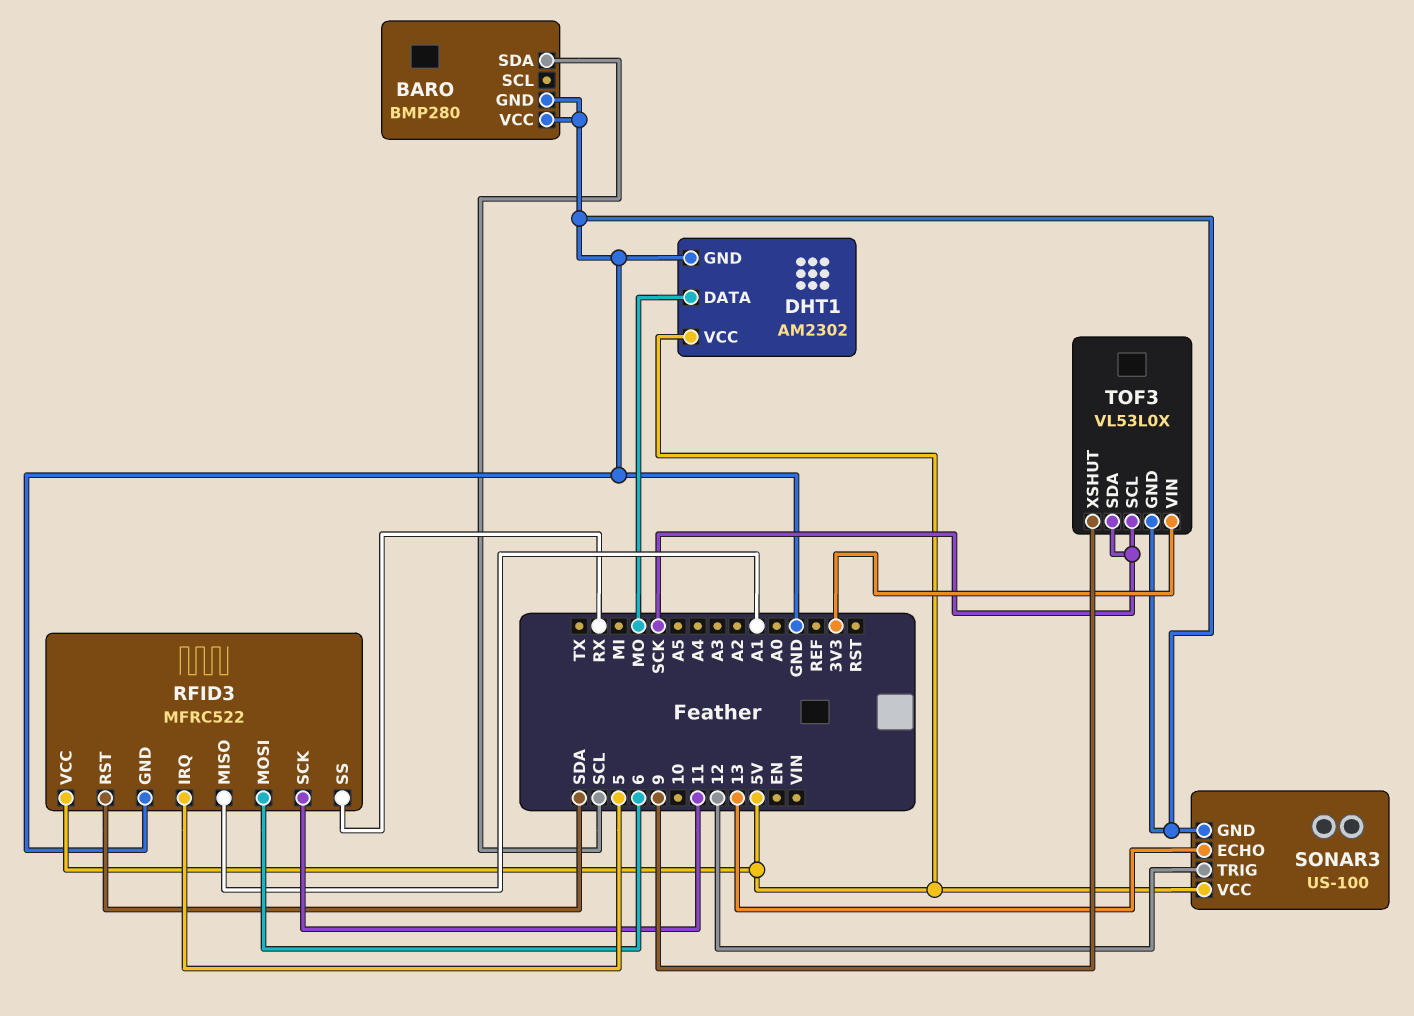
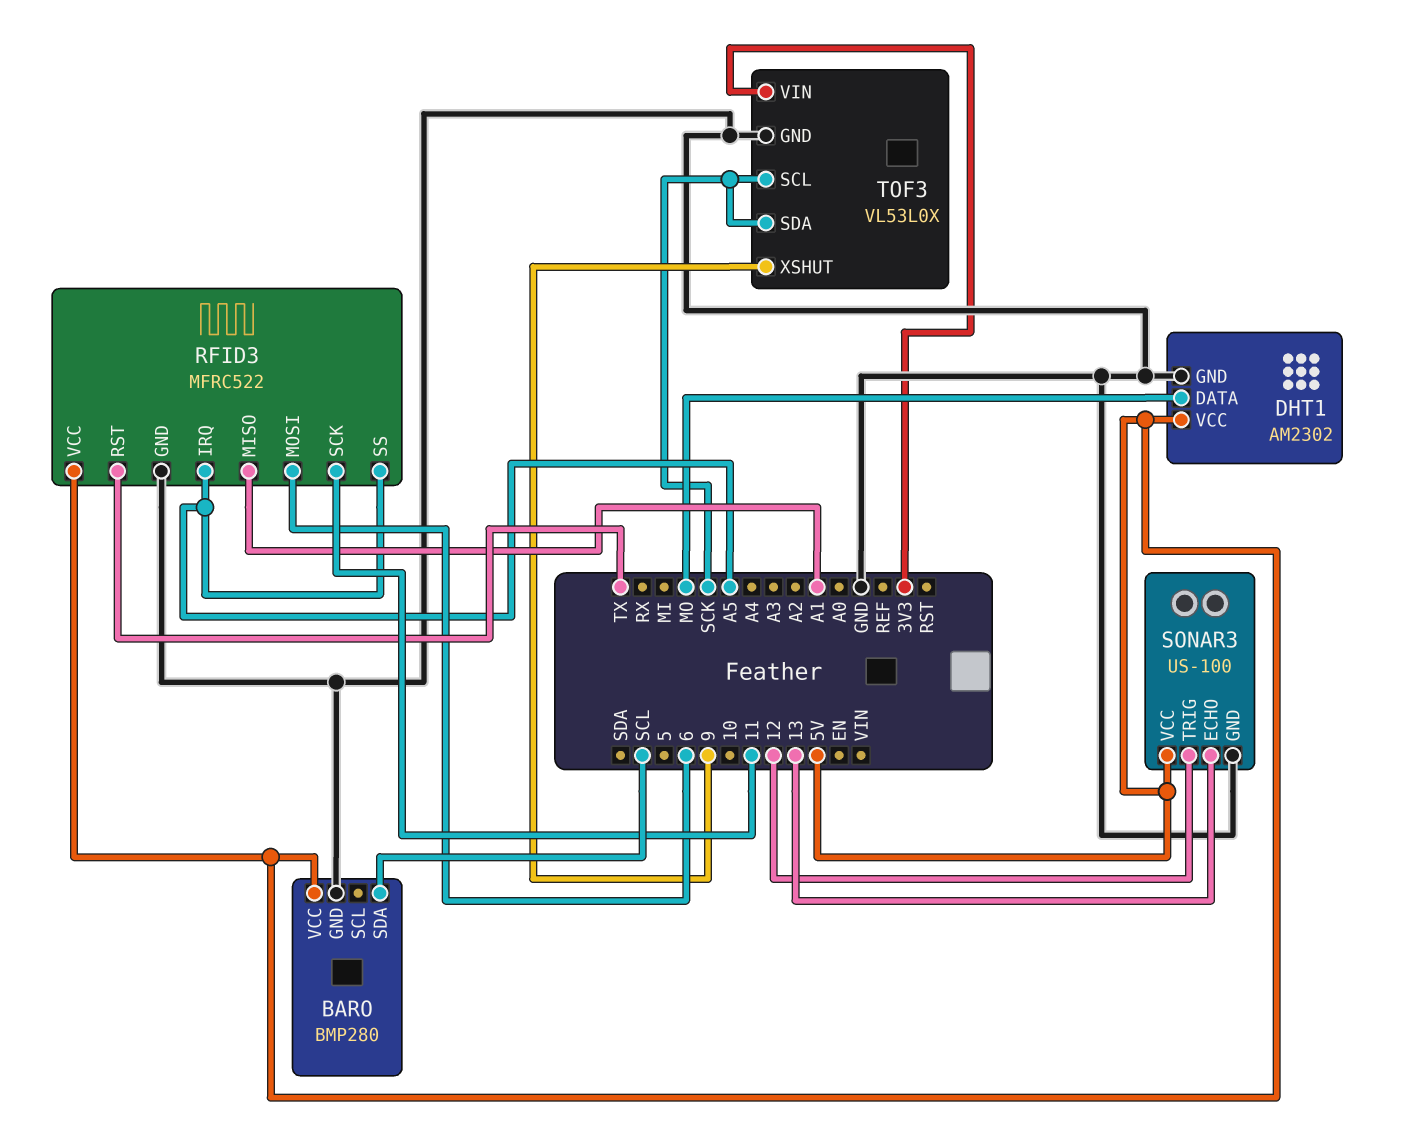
BARO pin VCC: GND -> 5V
RFID3 pin IRQ: 5 -> A5
RFID3 pin RST: SDA -> TX
RFID3 pin SS: RX -> A5

